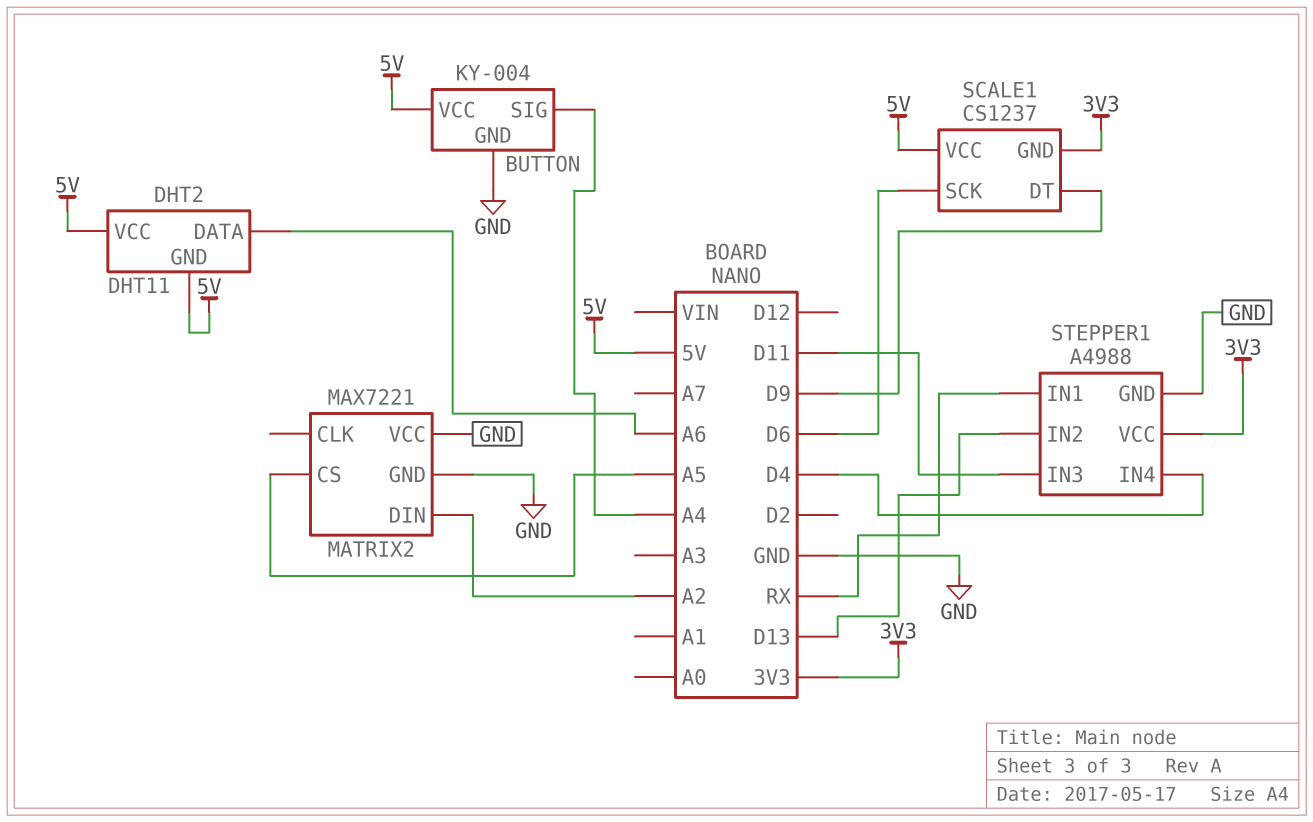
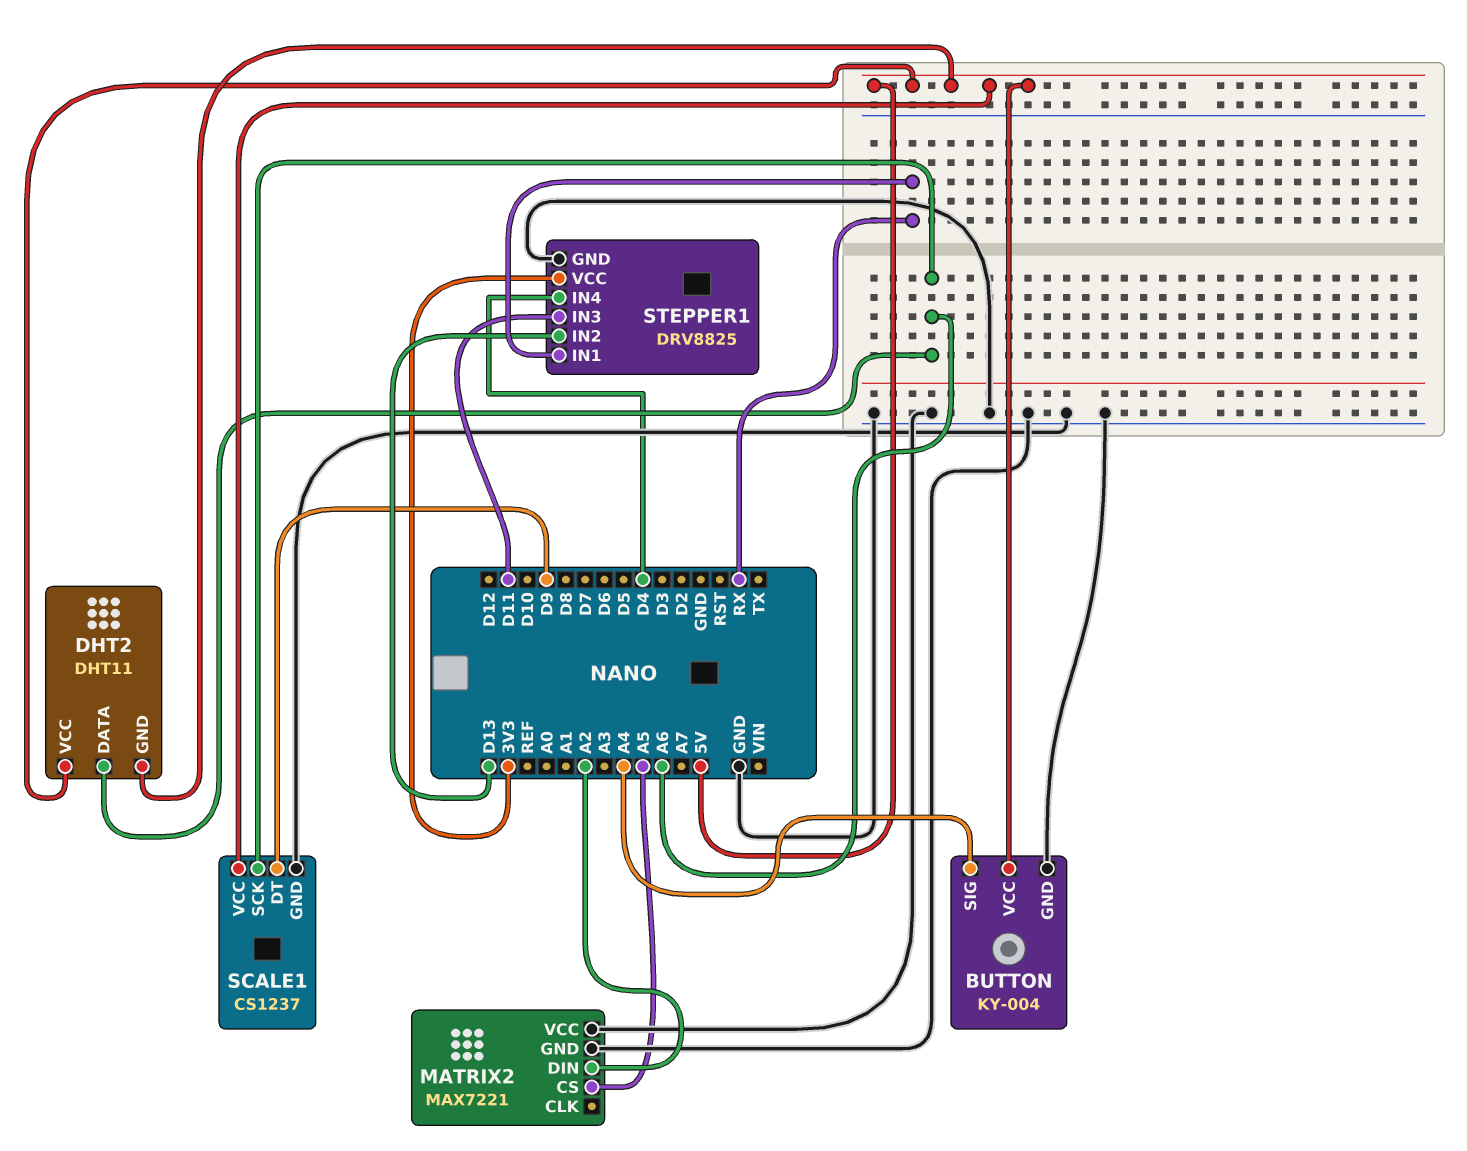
SCALE1 pin GND: 3V3 -> GND
SCALE1 pin SCK: D6 -> A6
STEPPER1: A4988 -> DRV8825

